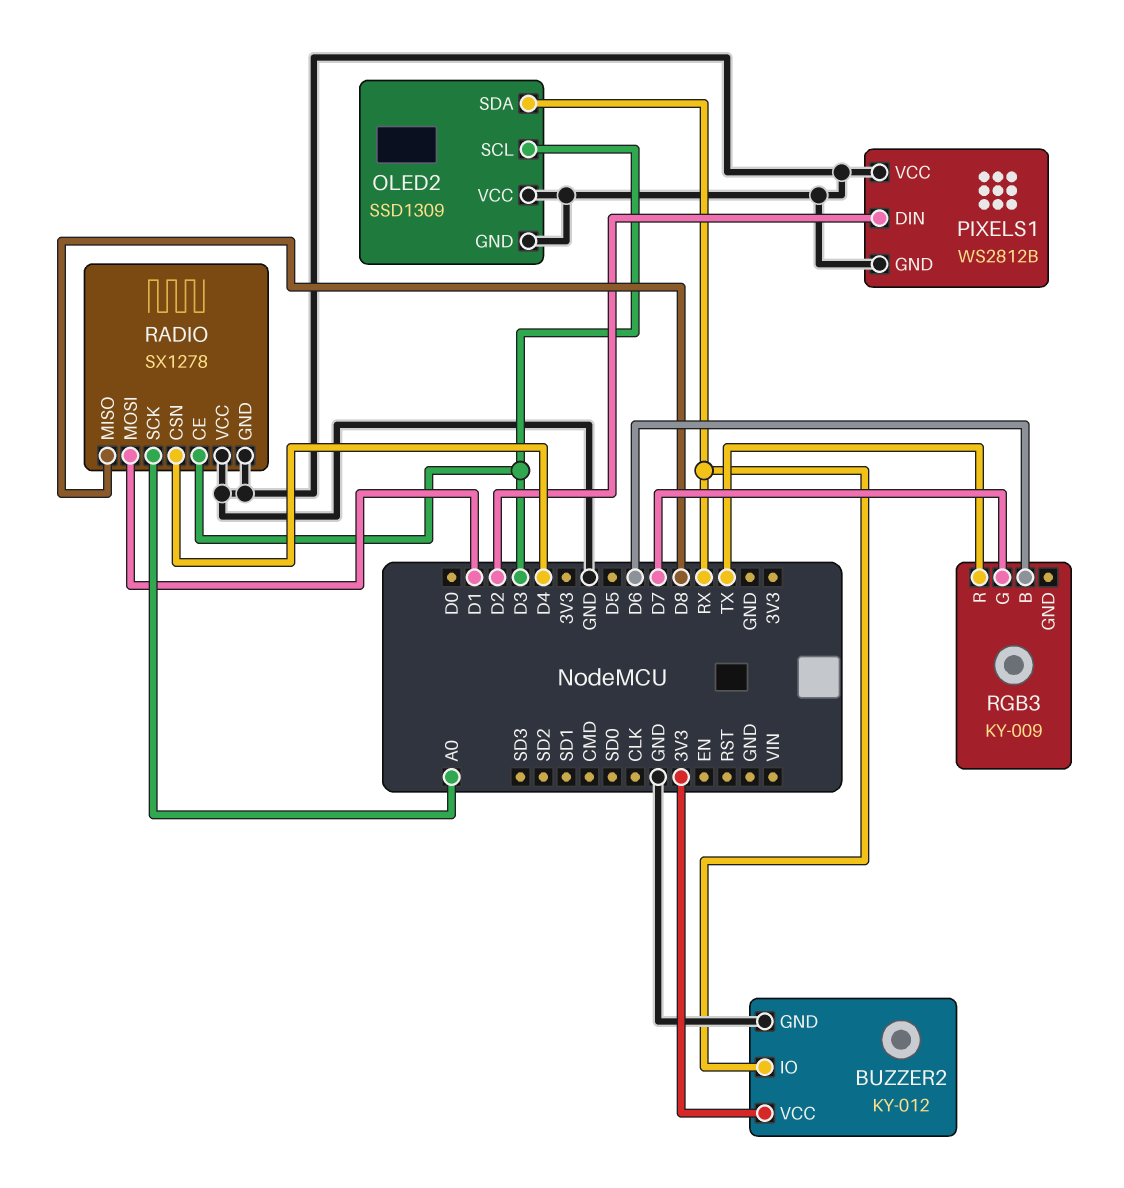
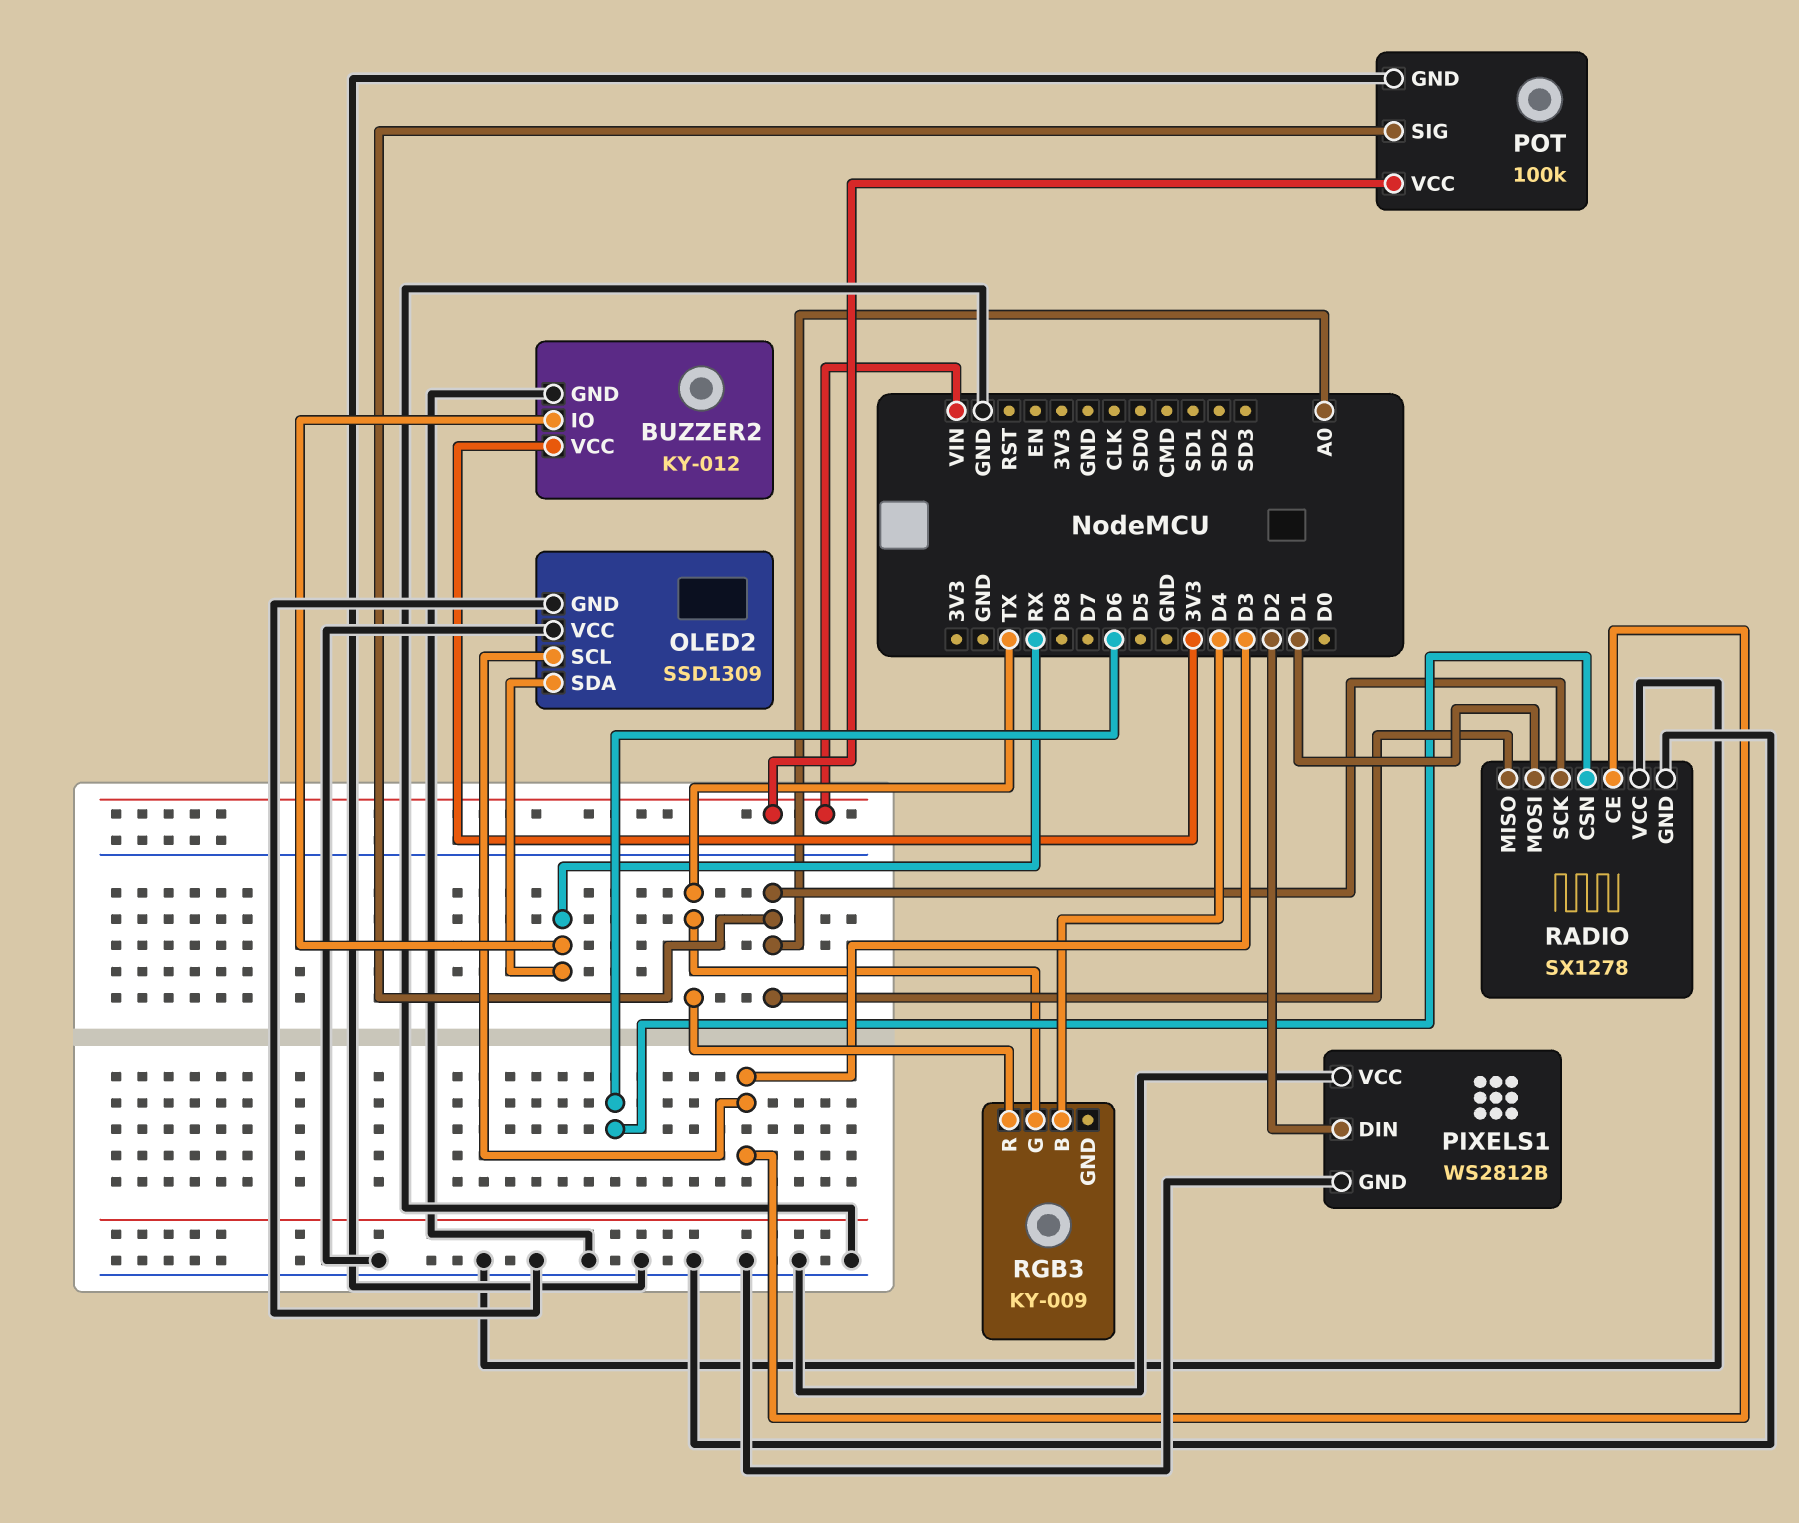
POT: none -> 100k
POT pin GND: none -> GND
POT pin SIG: none -> A0
POT pin VCC: none -> VIN
RADIO pin CSN: D4 -> D6
RADIO pin MISO: D8 -> A0
RGB3 pin B: D6 -> D4
RGB3 pin G: D7 -> TX

